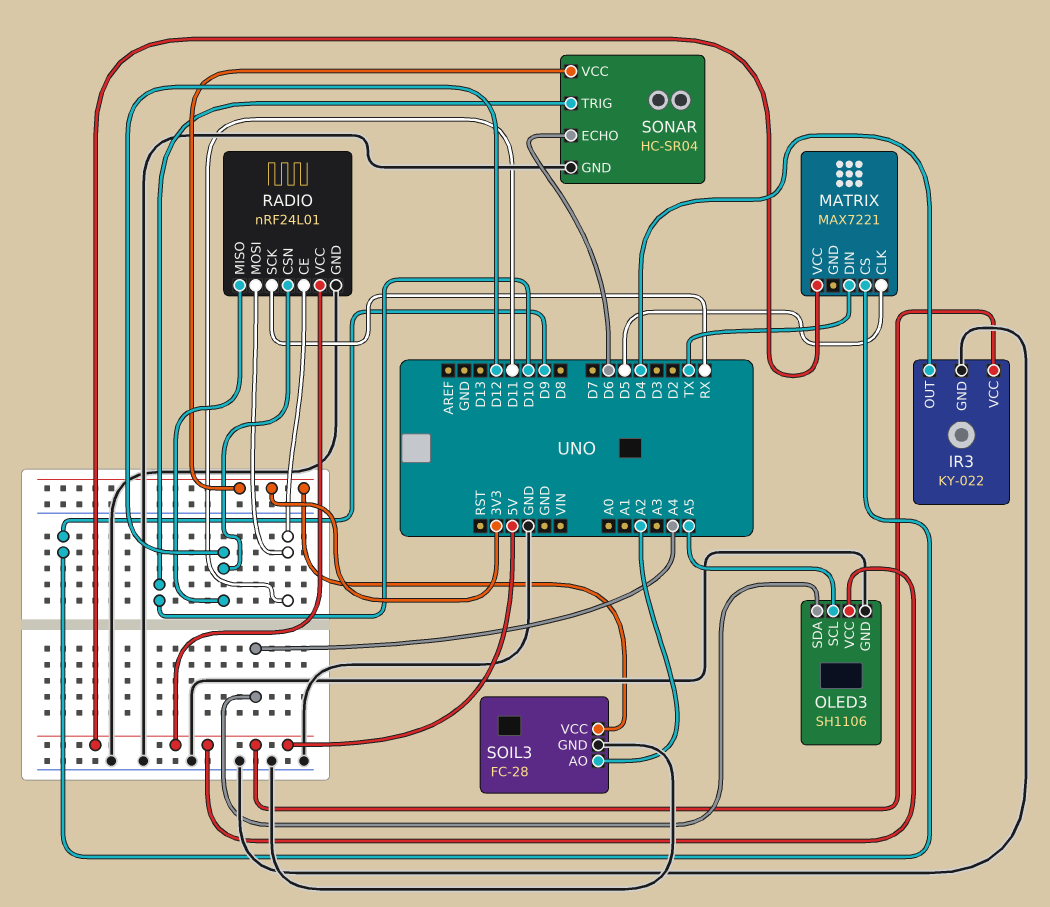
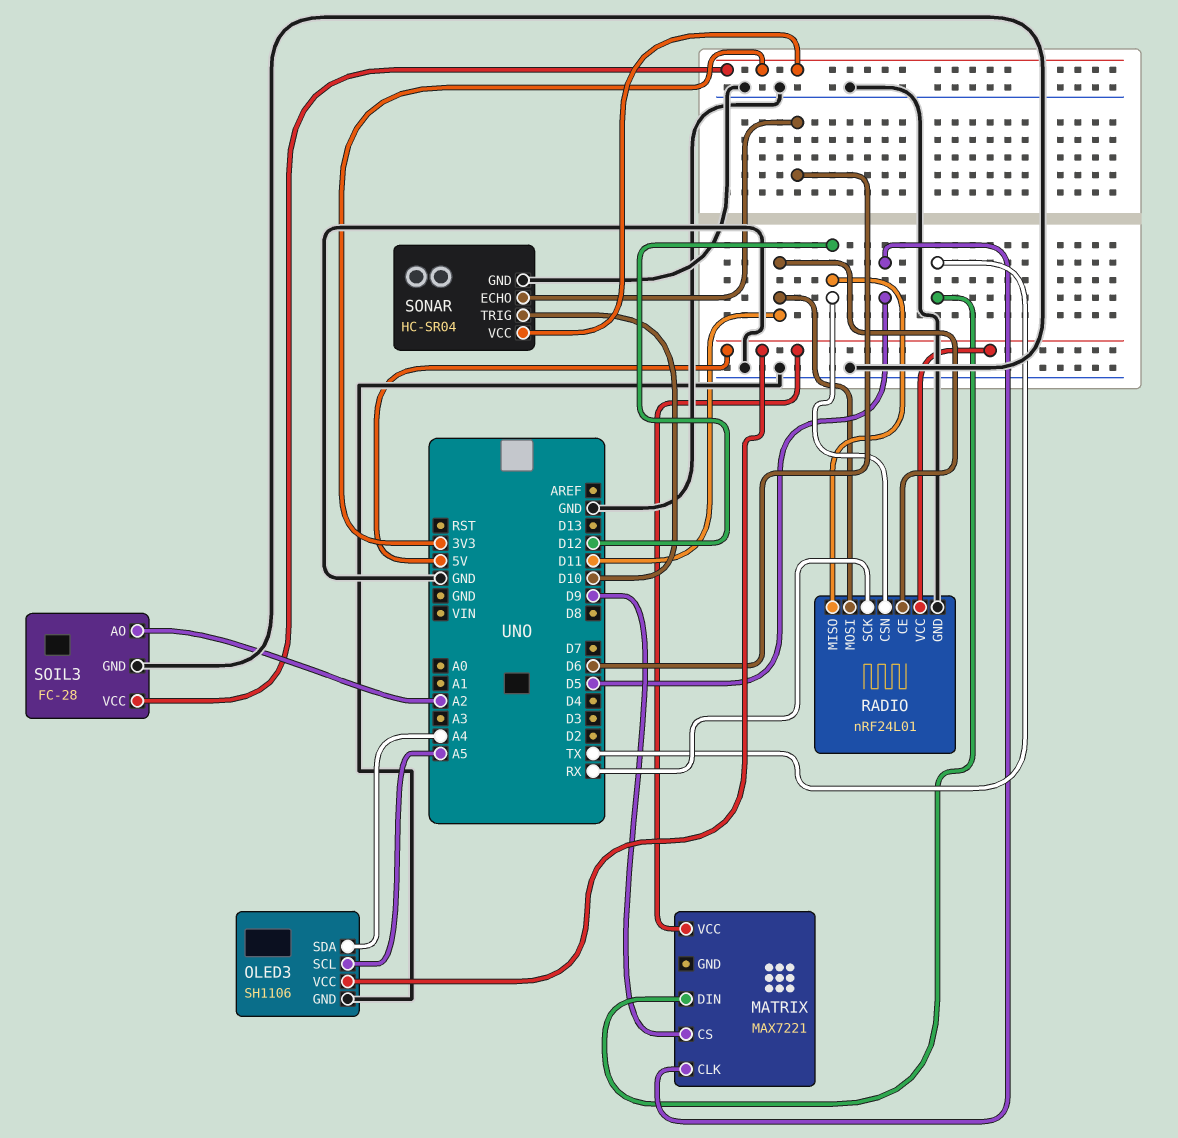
IR3: KY-022 -> none
IR3 pin GND: GND -> none
IR3 pin OUT: D4 -> none
IR3 pin VCC: 5V -> none

